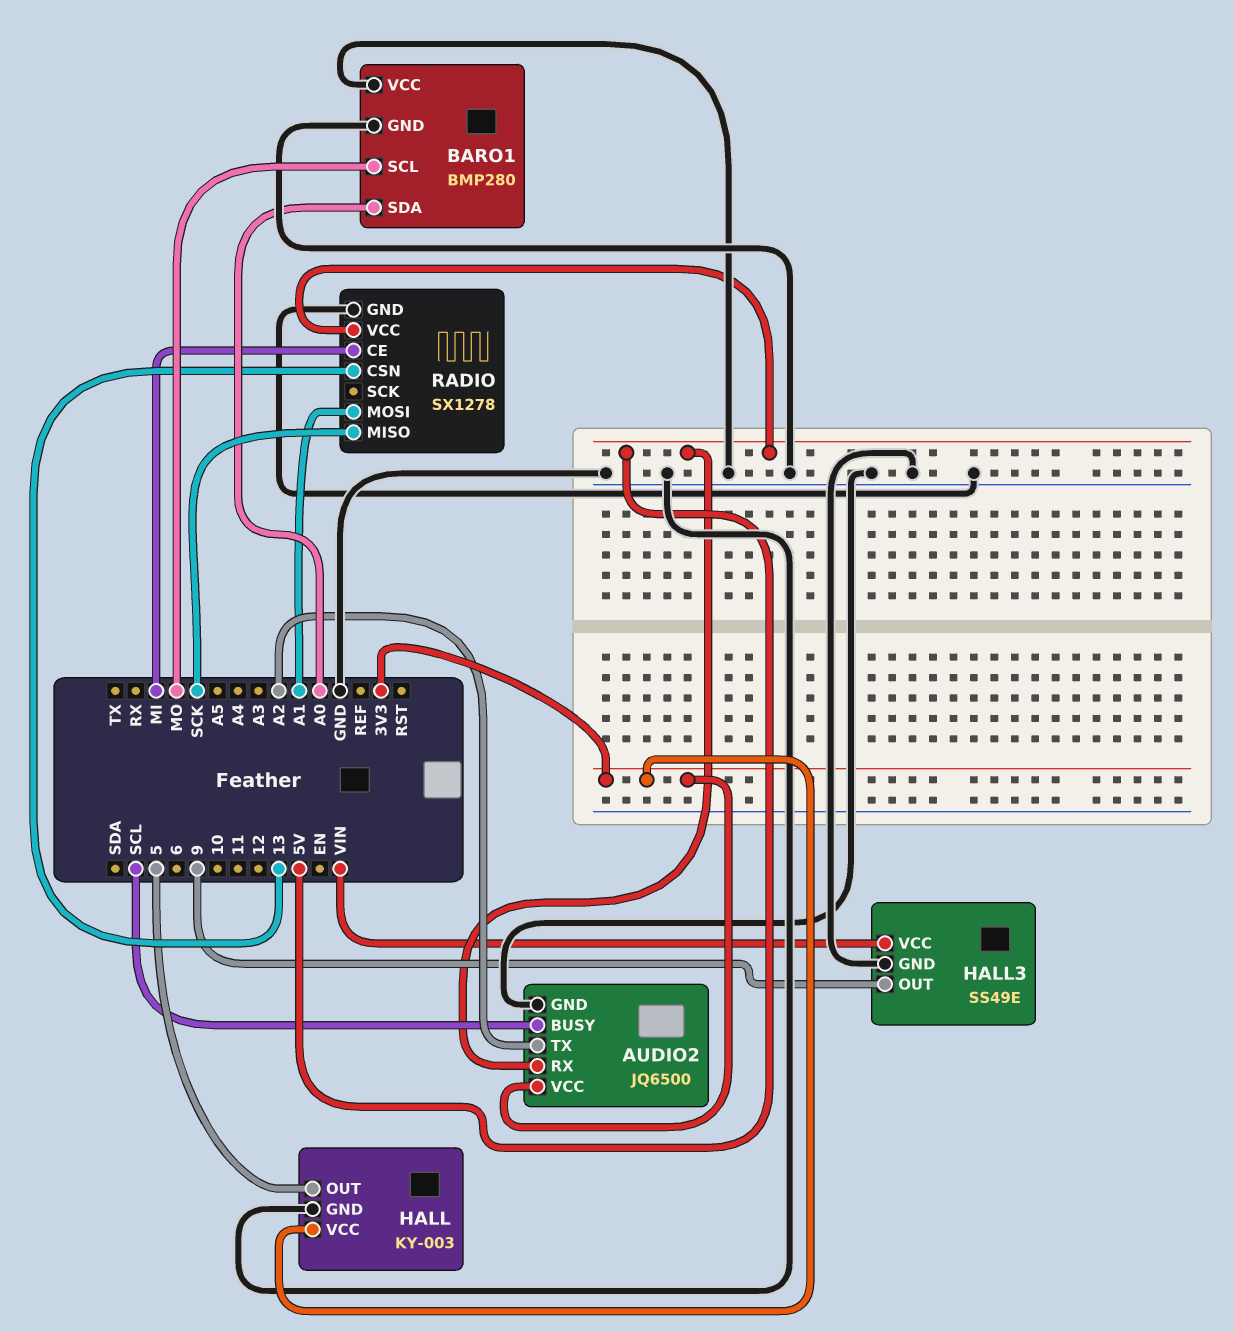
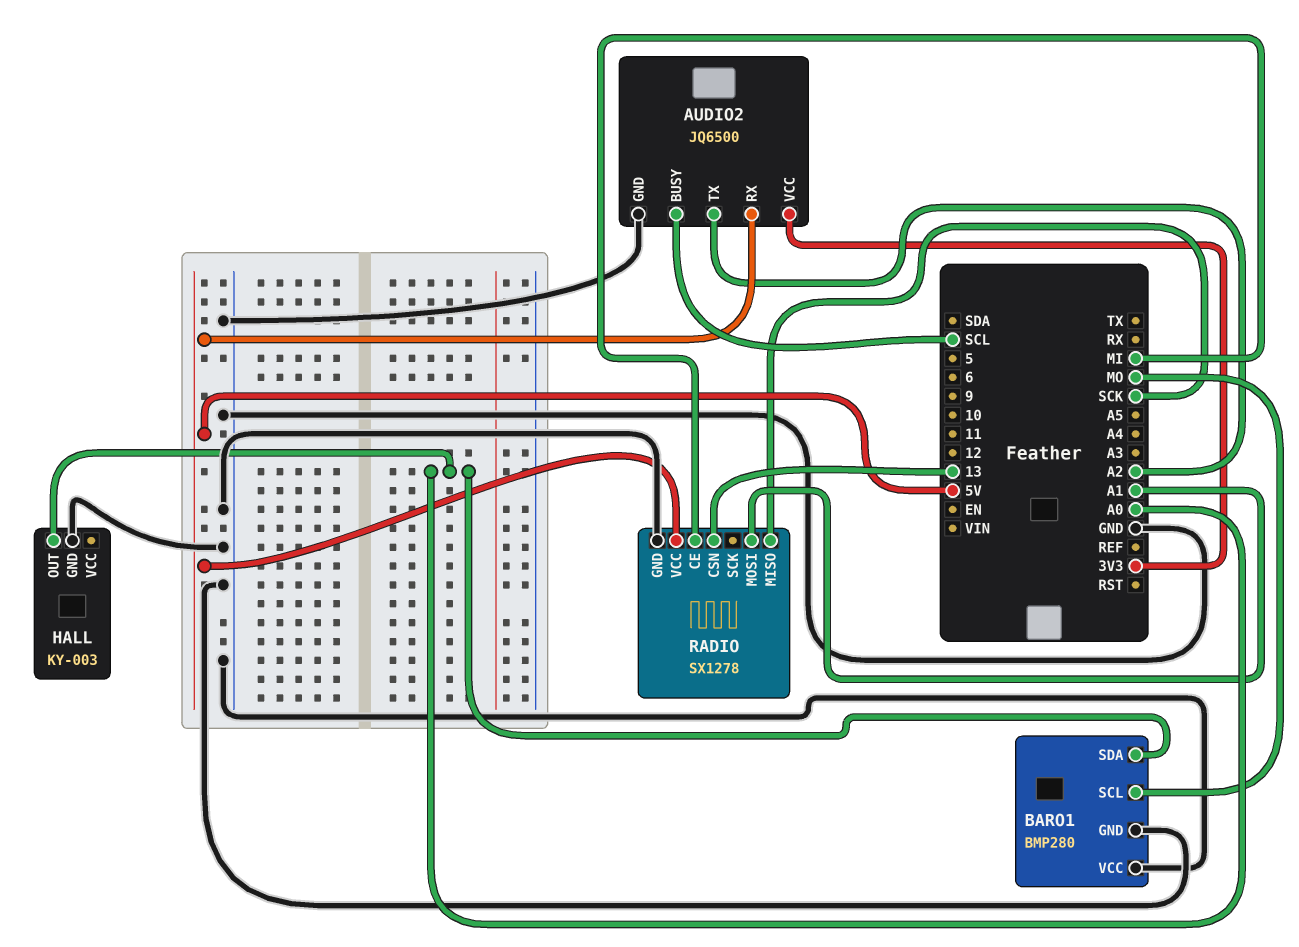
HALL pin OUT: 5 -> A0
HALL pin VCC: 3V3 -> none
HALL3: SS49E -> none
HALL3 pin GND: GND -> none
HALL3 pin OUT: 9 -> none
HALL3 pin VCC: VIN -> none

